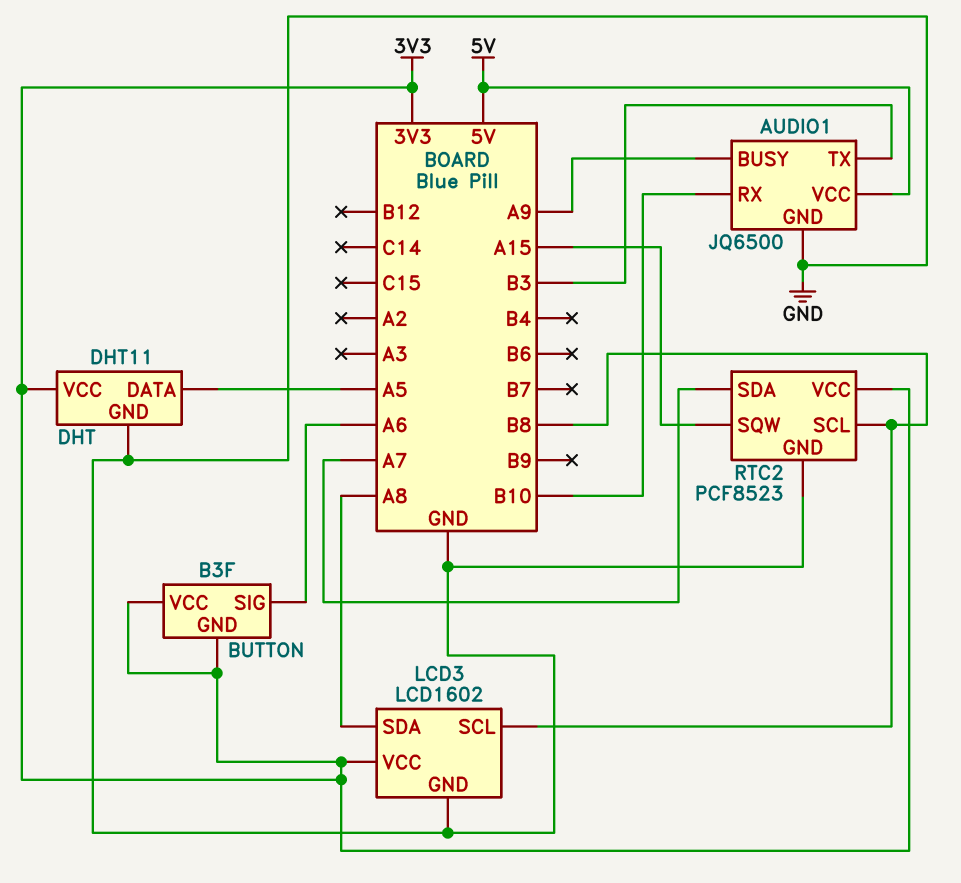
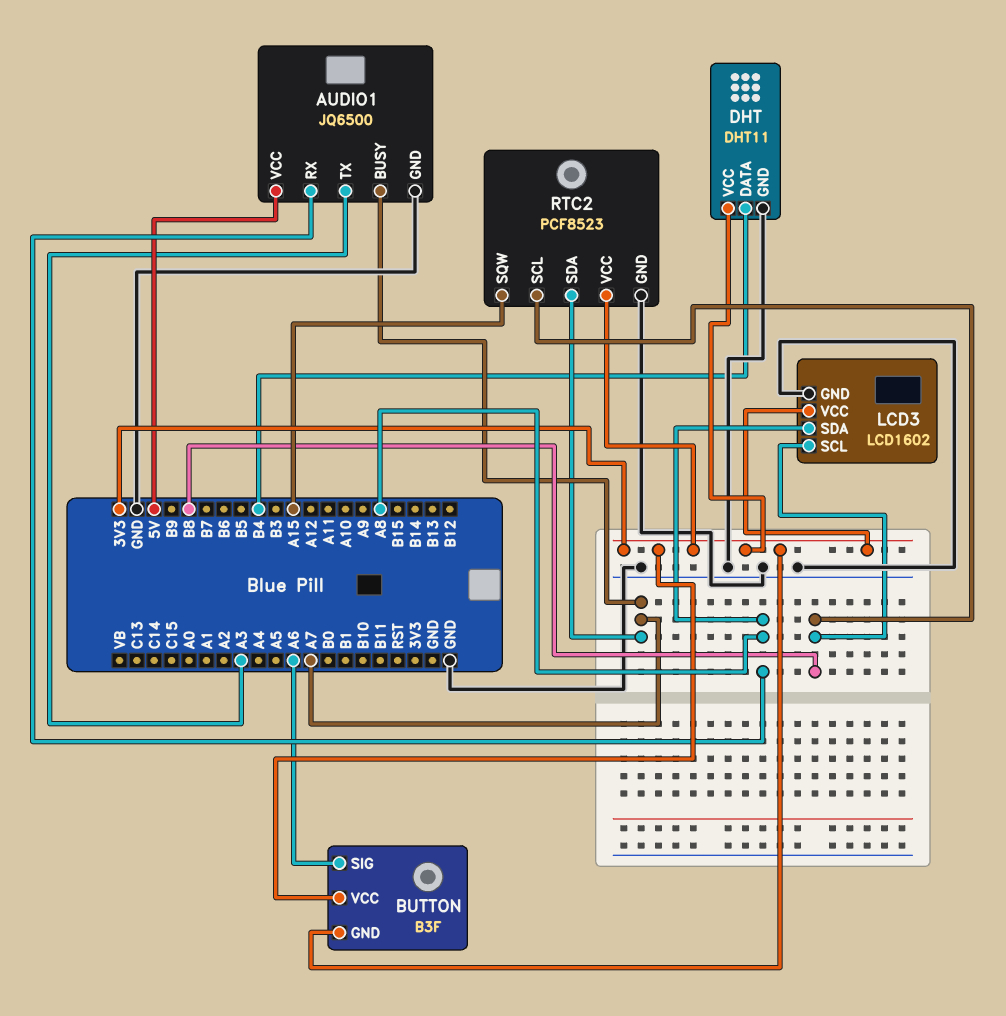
AUDIO1 pin BUSY: A9 -> A7
AUDIO1 pin RX: B10 -> A8
AUDIO1 pin TX: B3 -> A3
DHT pin DATA: A5 -> B4

